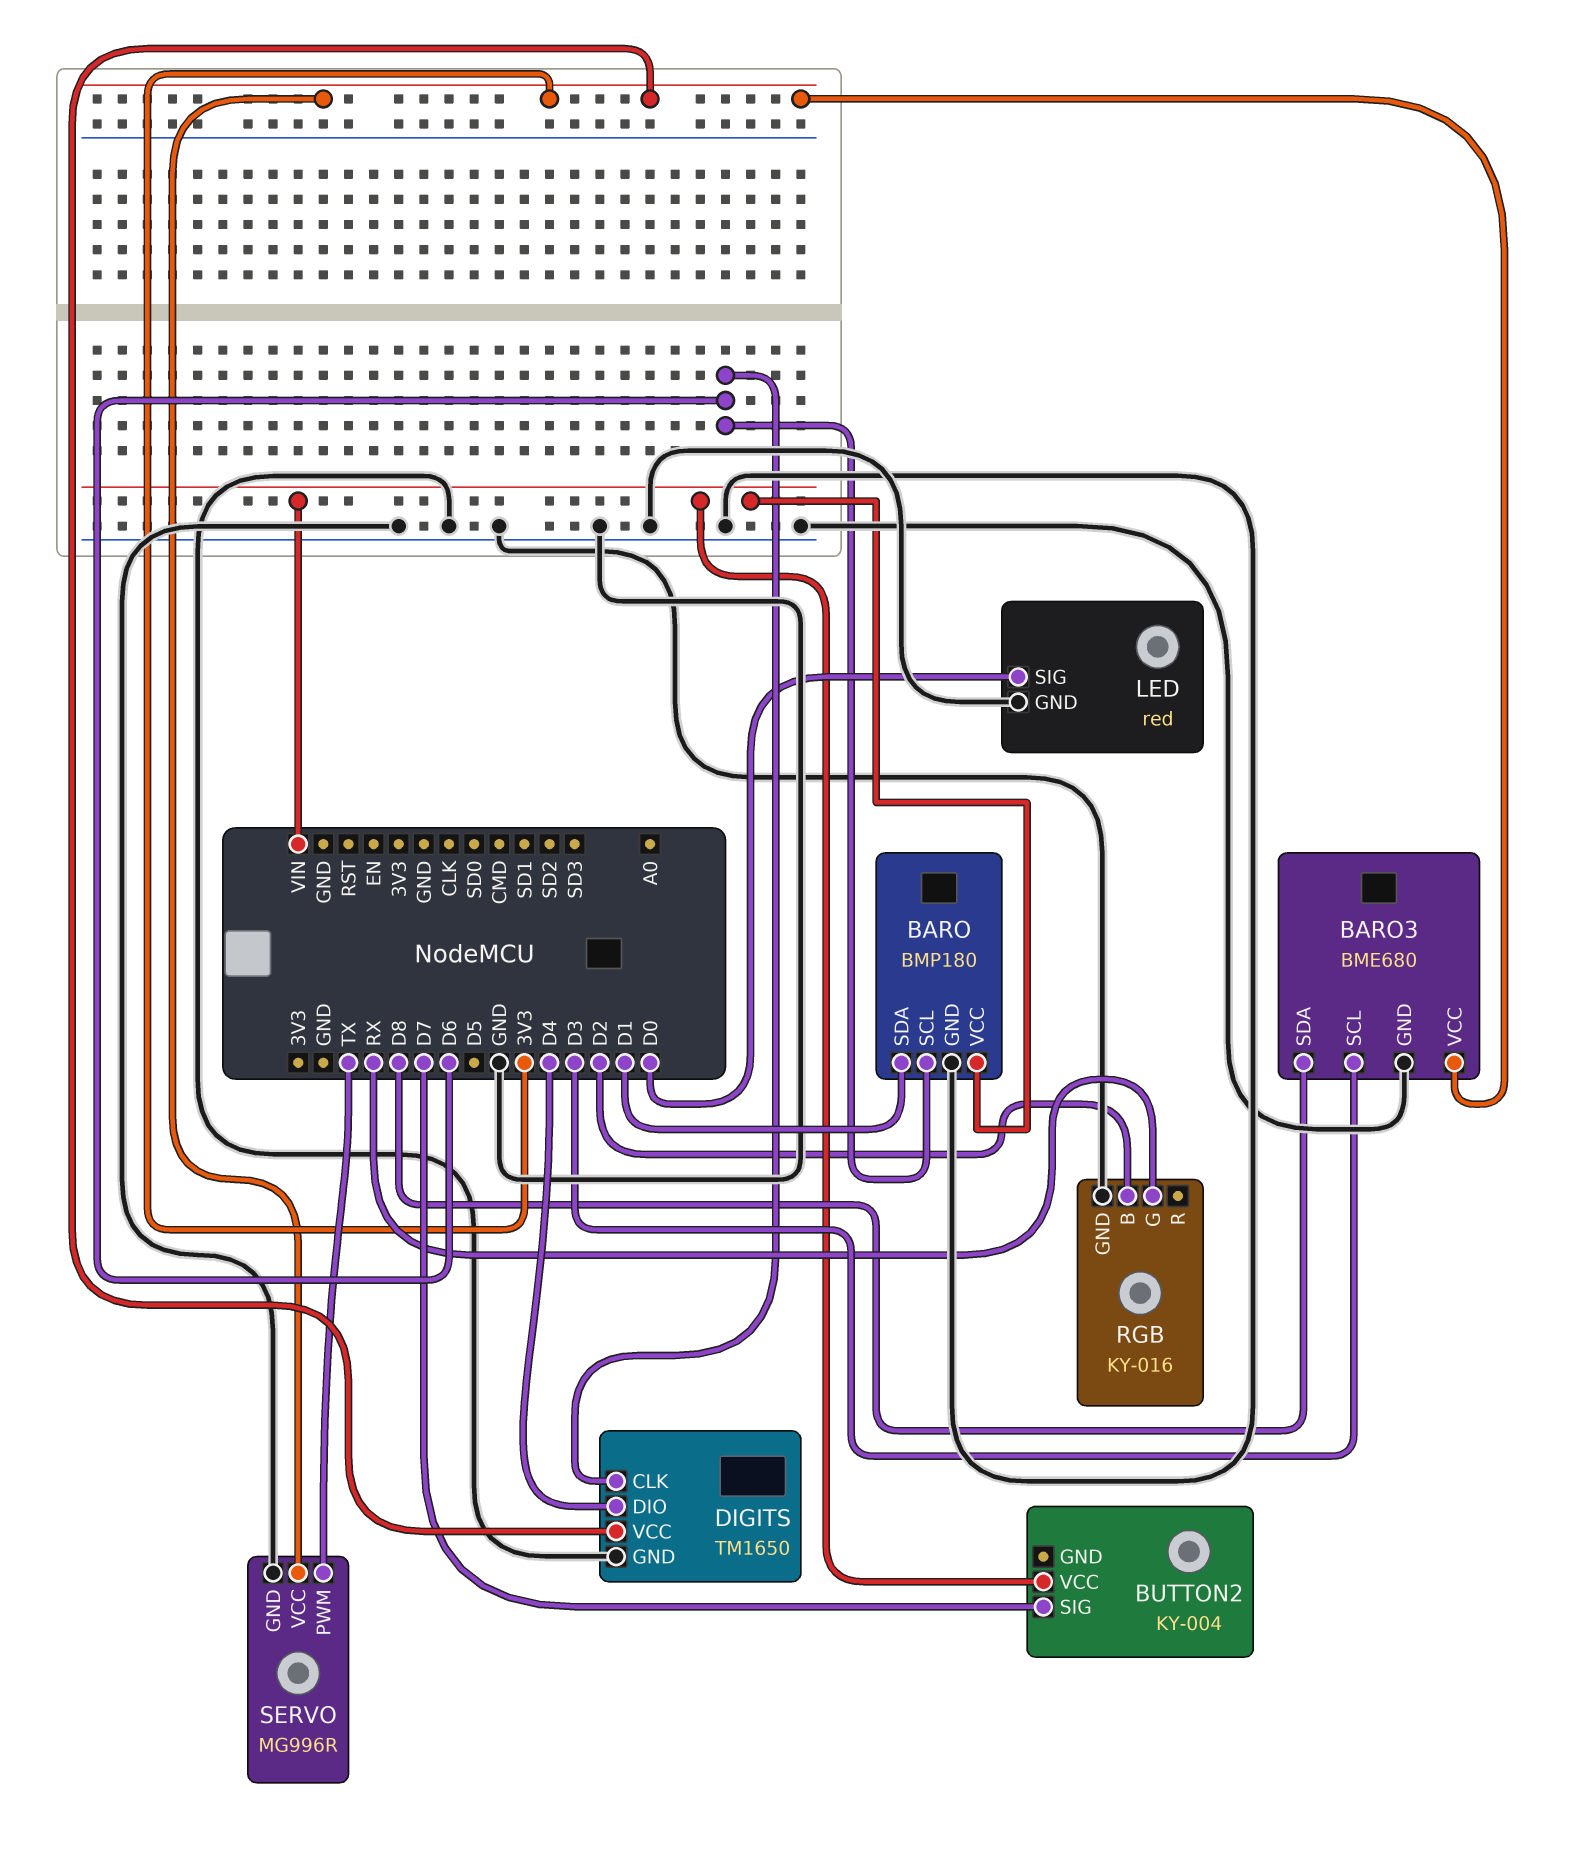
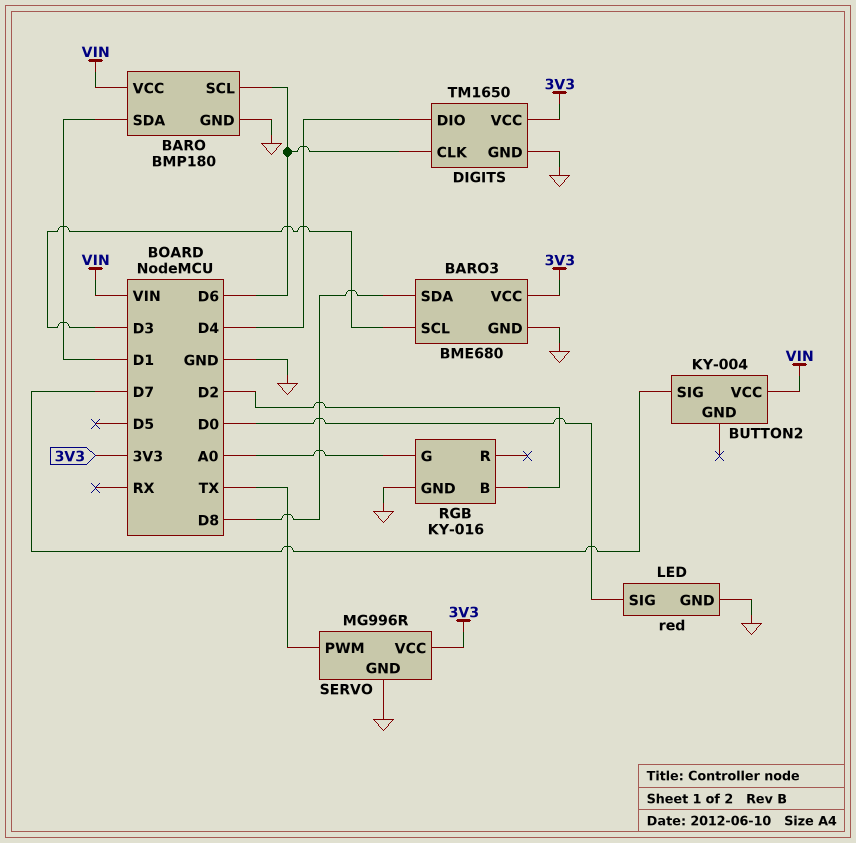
RGB pin G: RX -> A0

